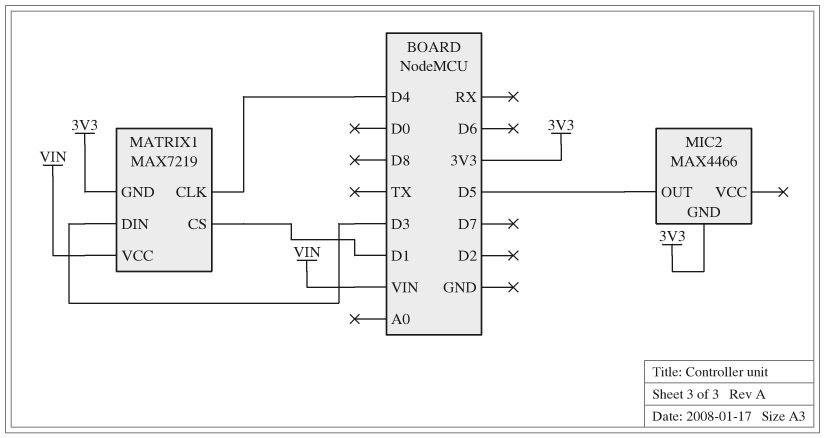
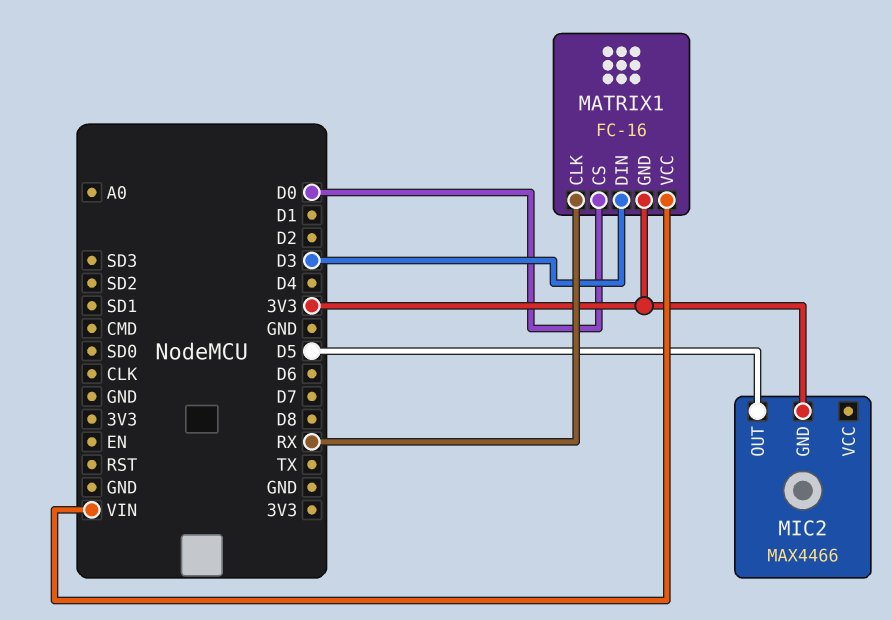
MATRIX1: MAX7219 -> FC-16
MATRIX1 pin CLK: D4 -> RX
MATRIX1 pin CS: D1 -> D0

